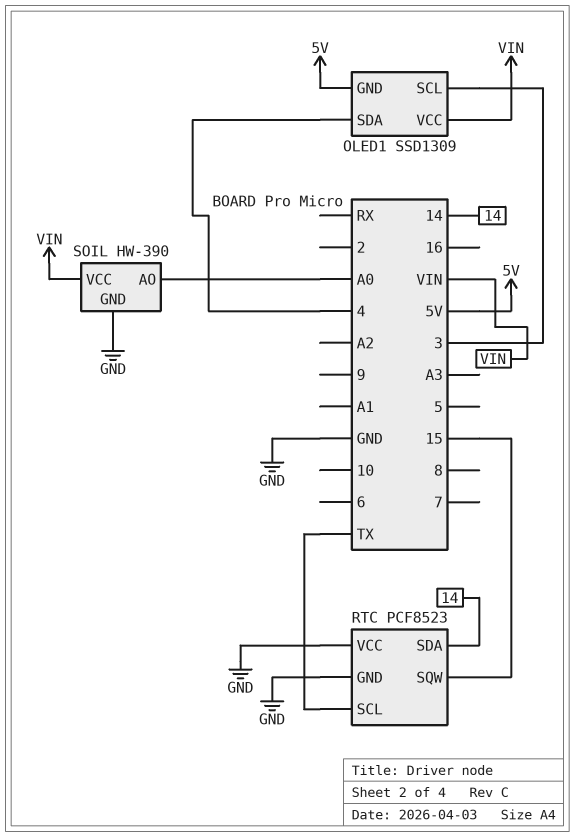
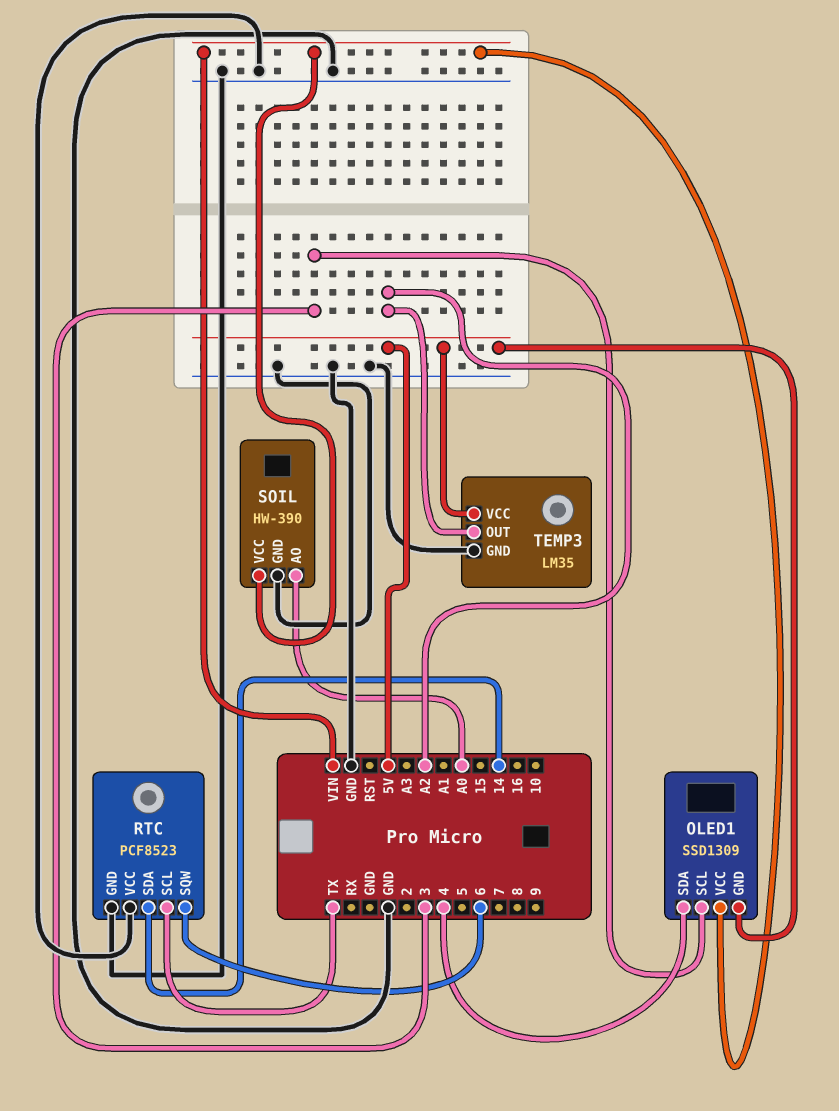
RTC pin SQW: 15 -> 6
TEMP3: none -> LM35
TEMP3 pin GND: none -> GND
TEMP3 pin OUT: none -> A2
TEMP3 pin VCC: none -> 5V

